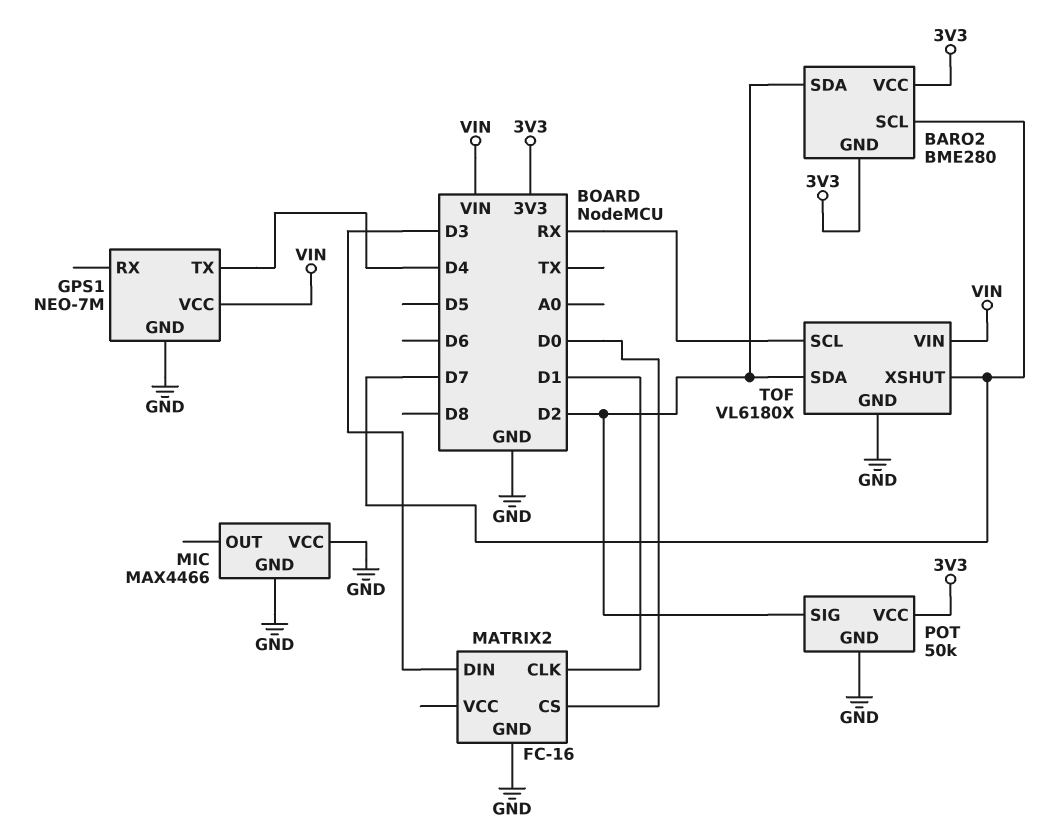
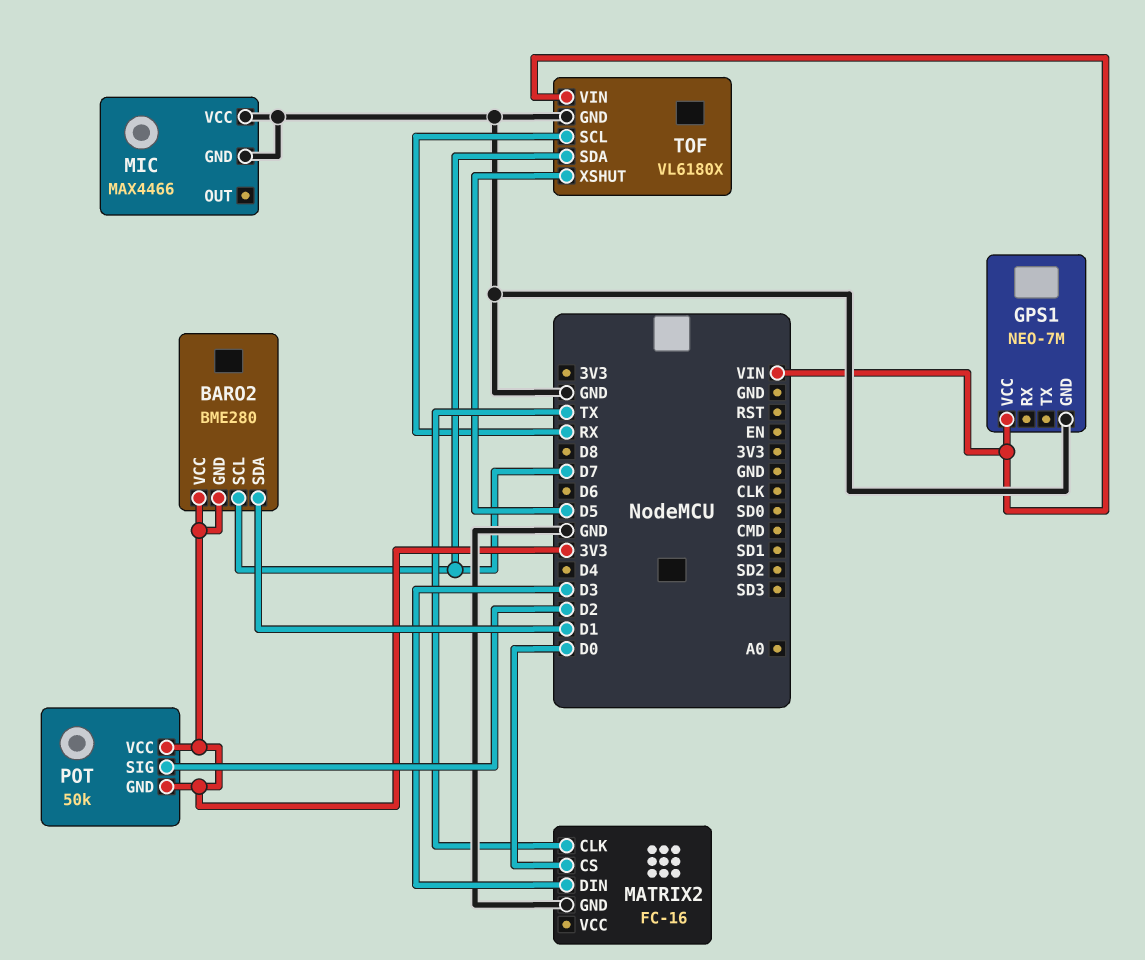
BARO2 pin SDA: D2 -> D1
GPS1 pin TX: D4 -> none
MATRIX2 pin CLK: D1 -> TX
POT pin GND: GND -> 3V3
TOF pin SDA: D2 -> D7
TOF pin XSHUT: D7 -> D5

